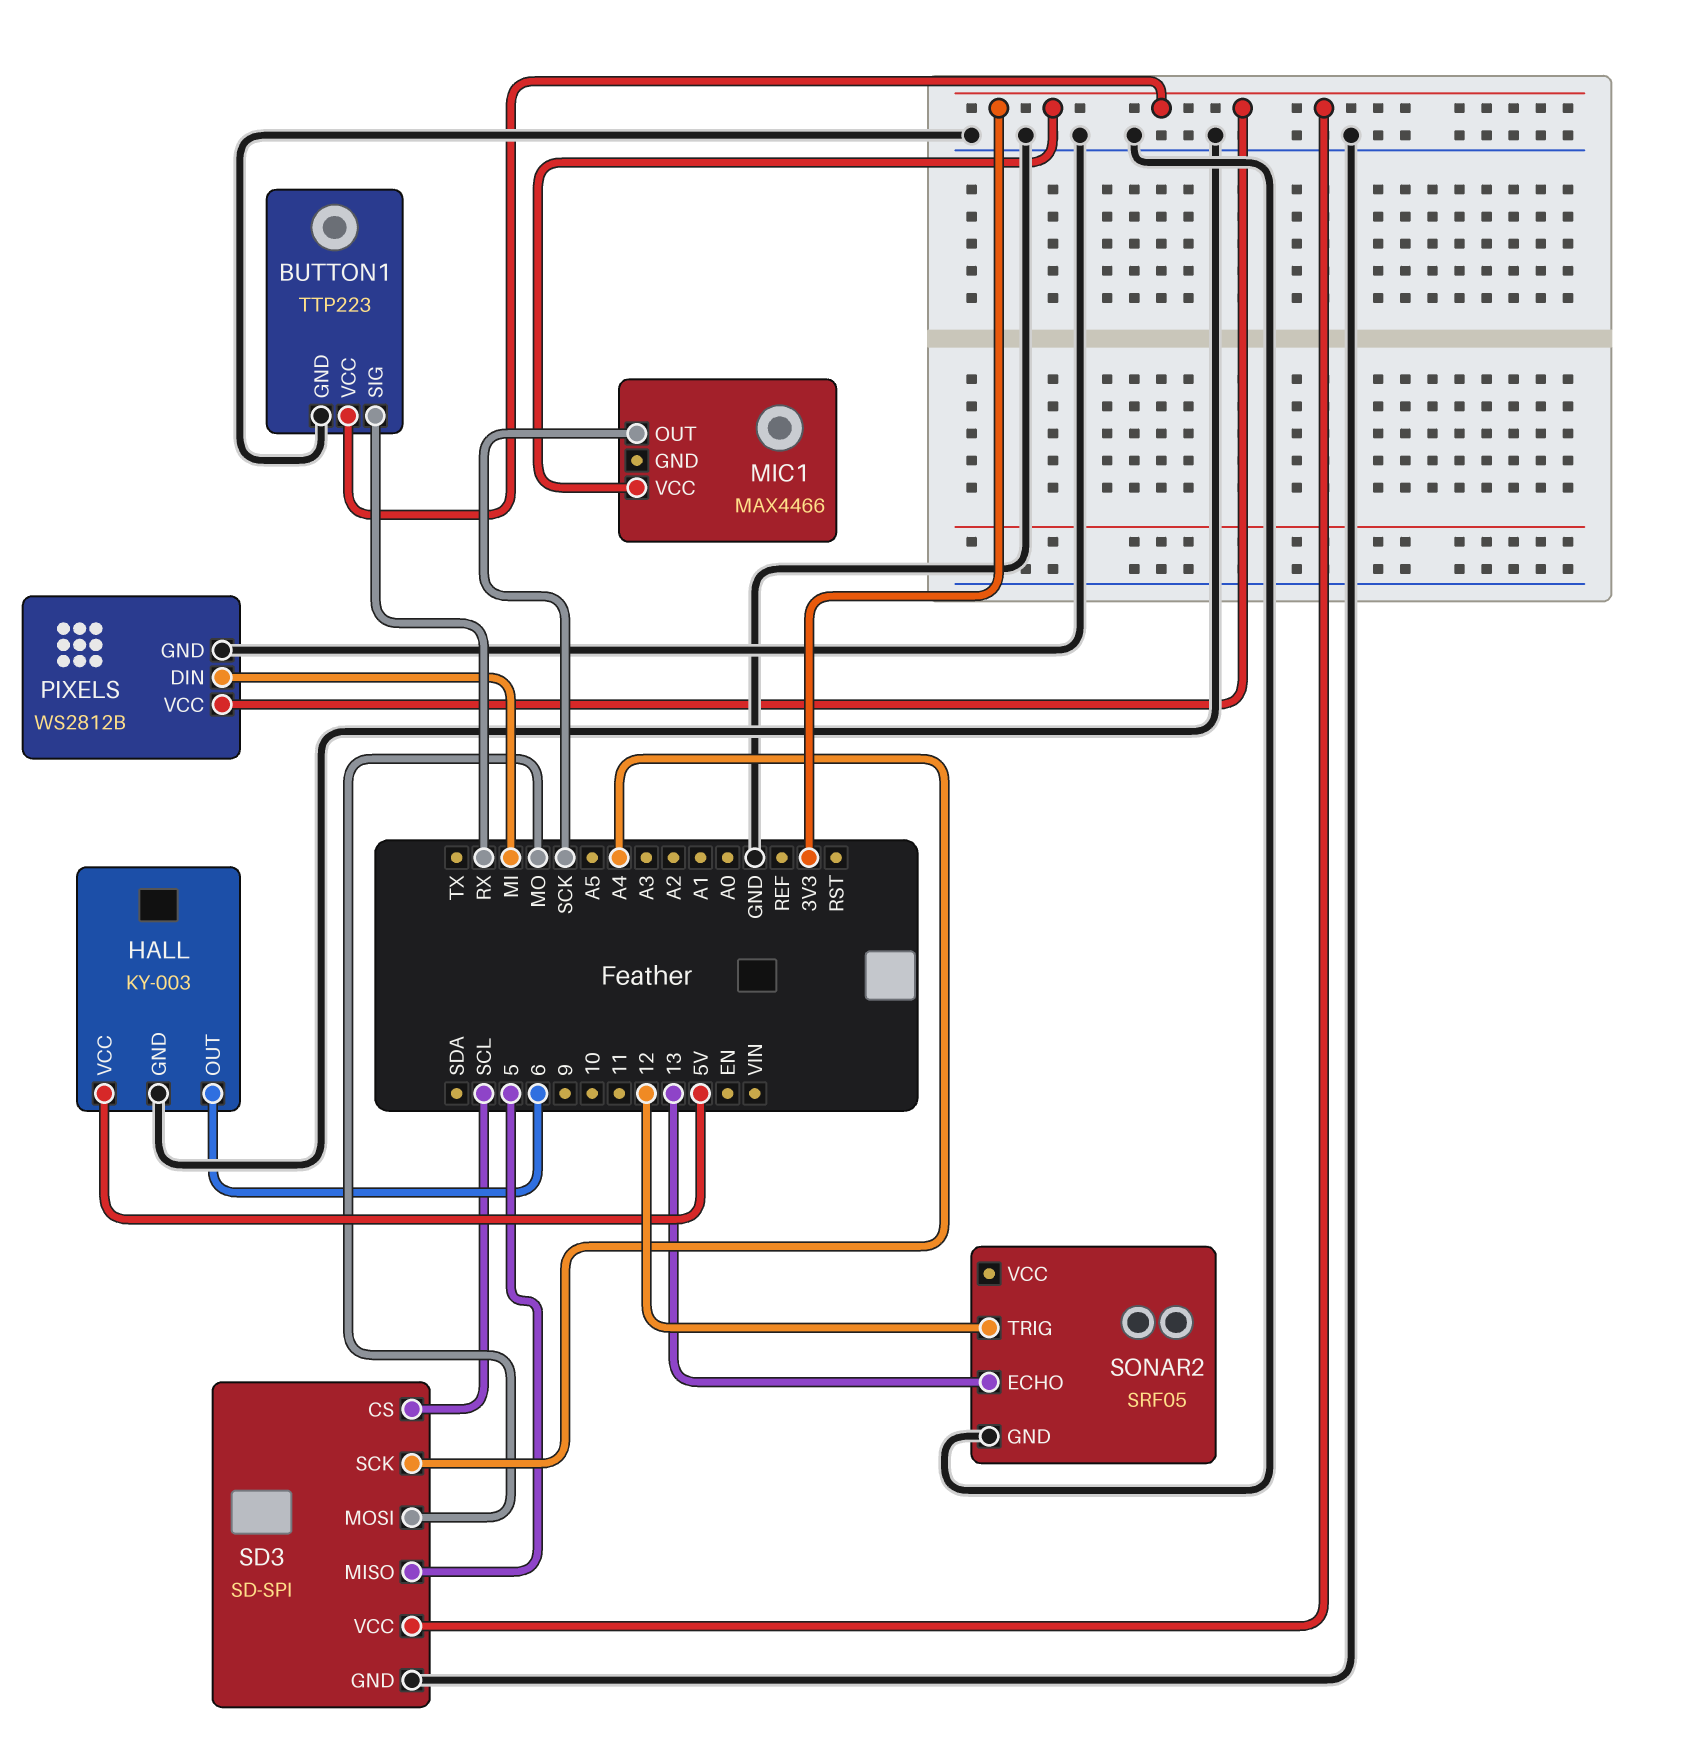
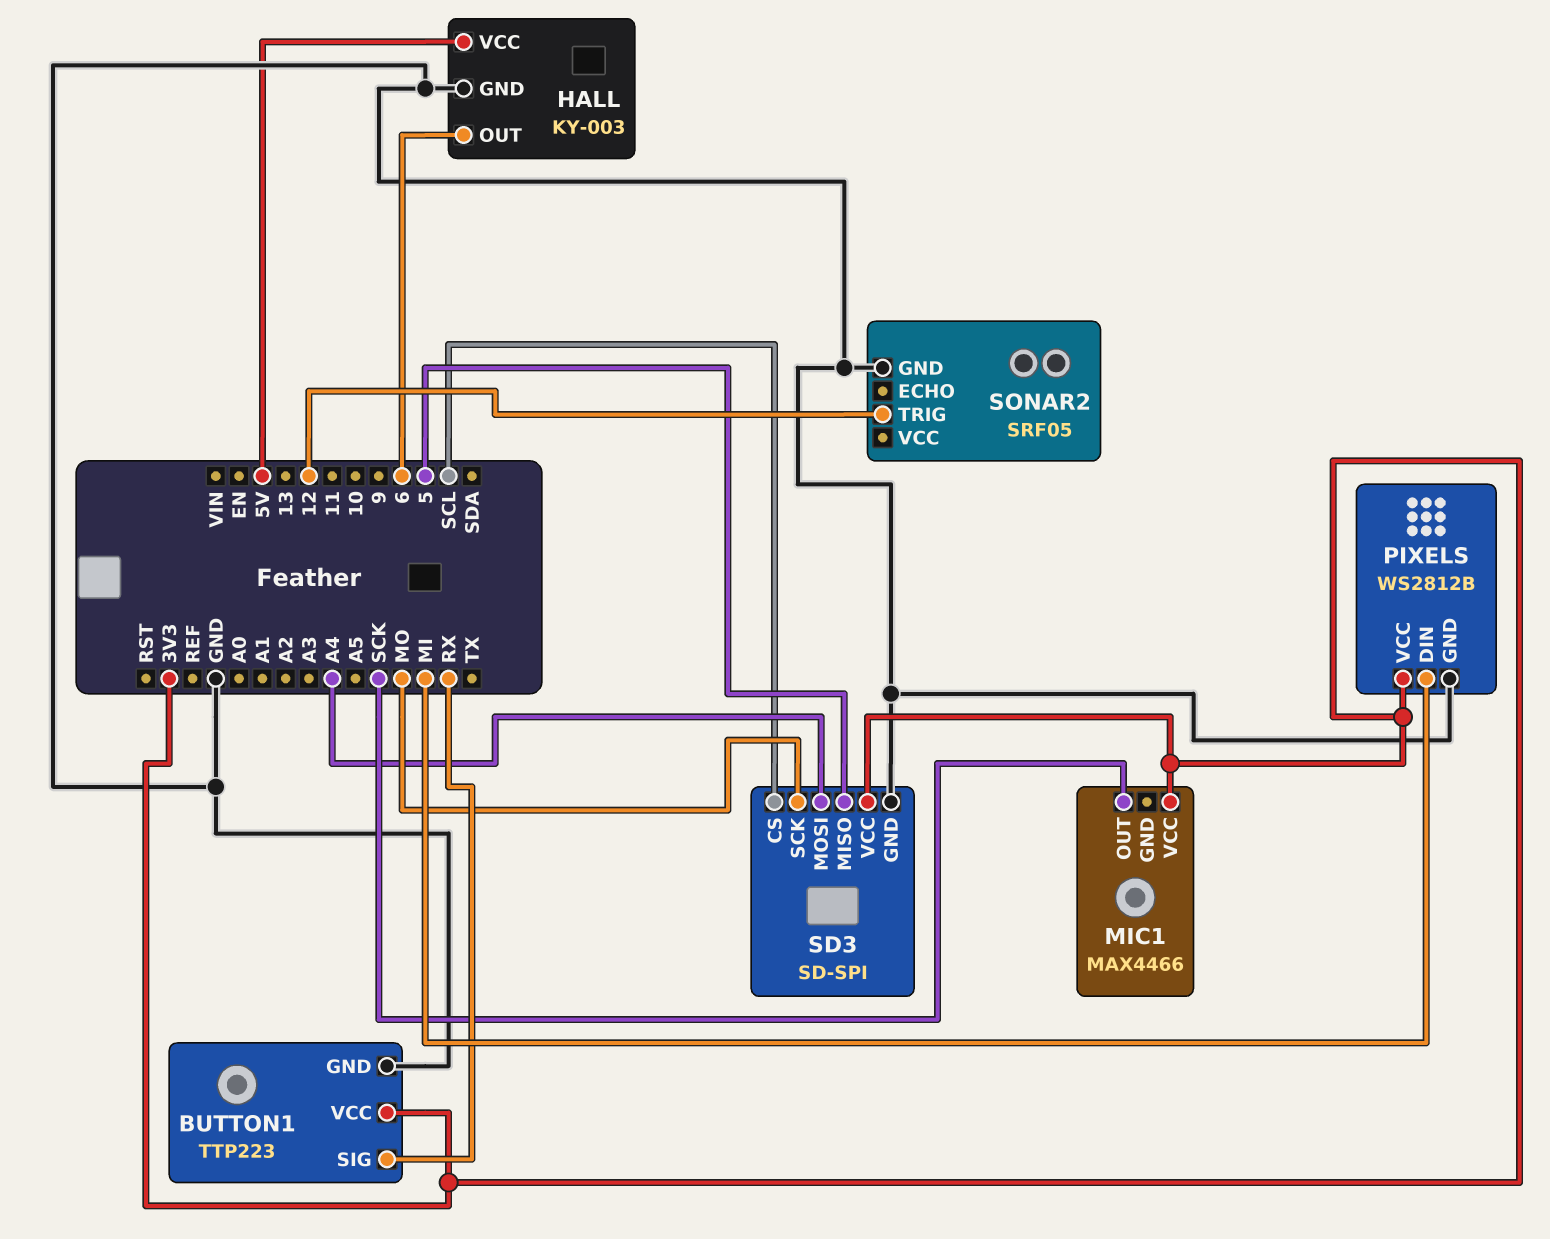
SD3 pin MOSI: MO -> A4
SD3 pin SCK: A4 -> MO
SONAR2 pin ECHO: 13 -> none

